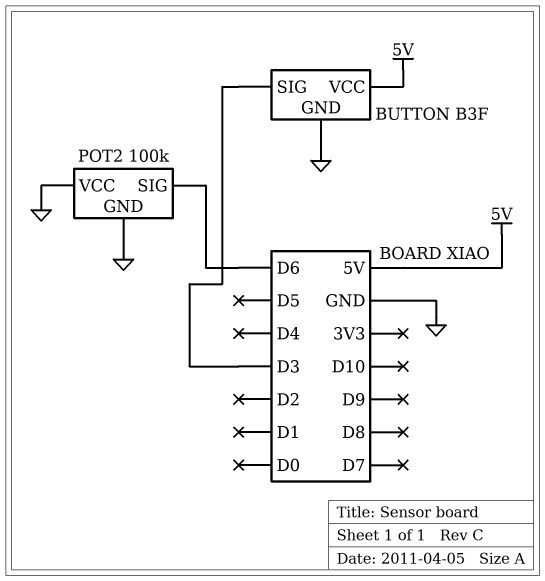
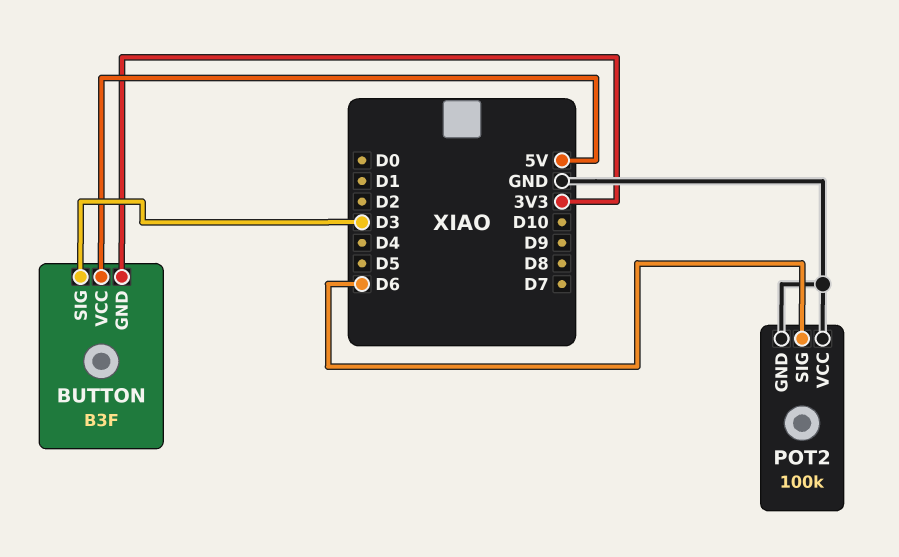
BUTTON pin GND: GND -> 3V3

